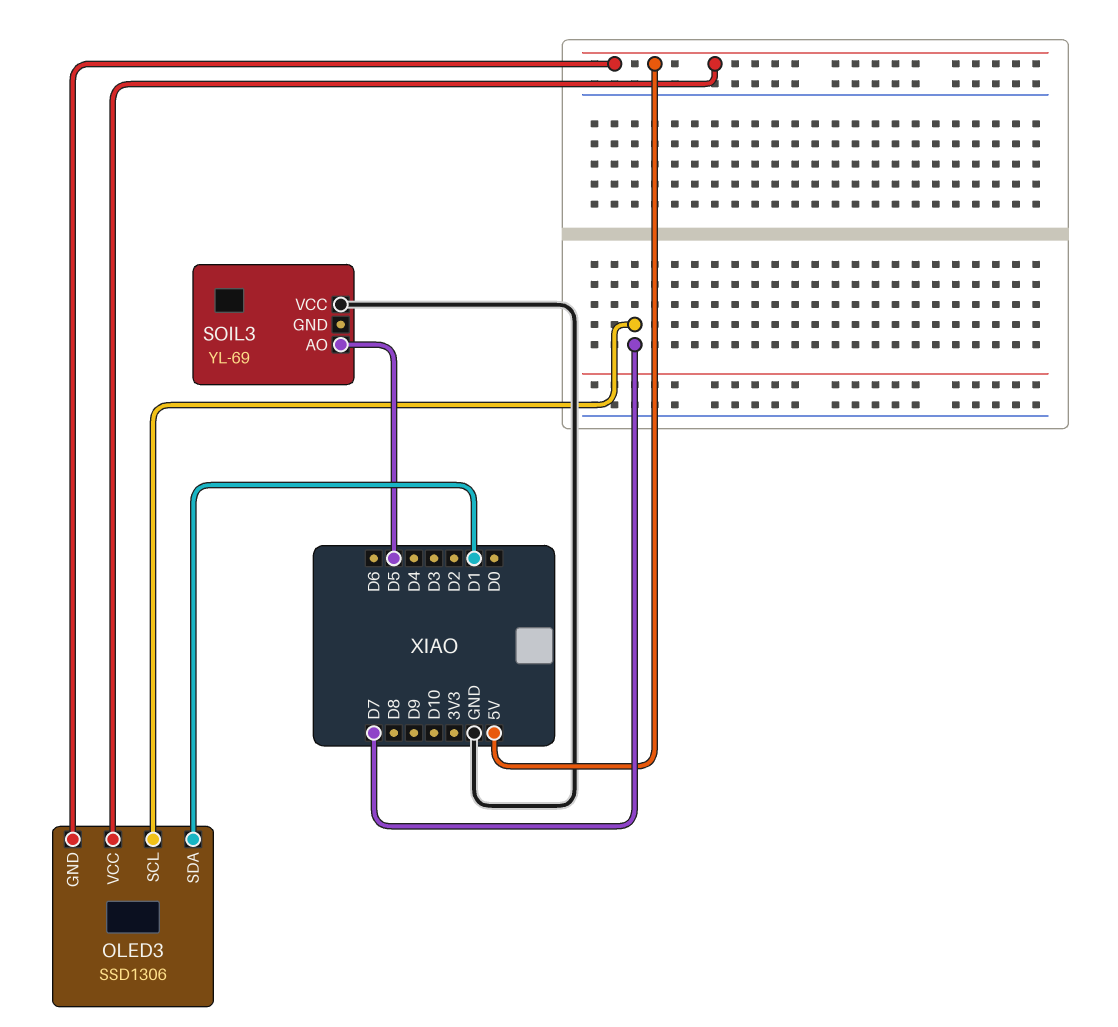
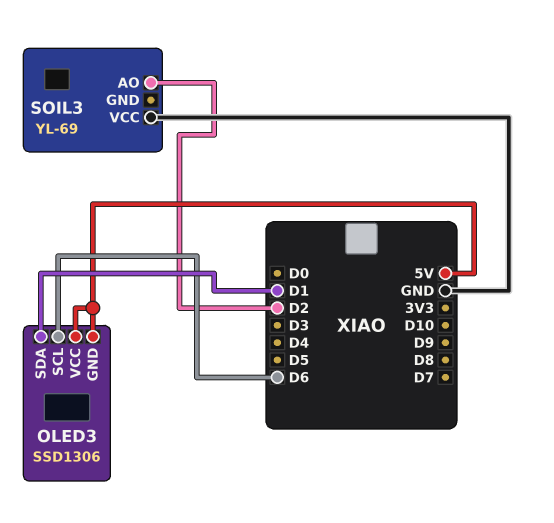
OLED3 pin SCL: D7 -> D6
SOIL3 pin AO: D5 -> D2

